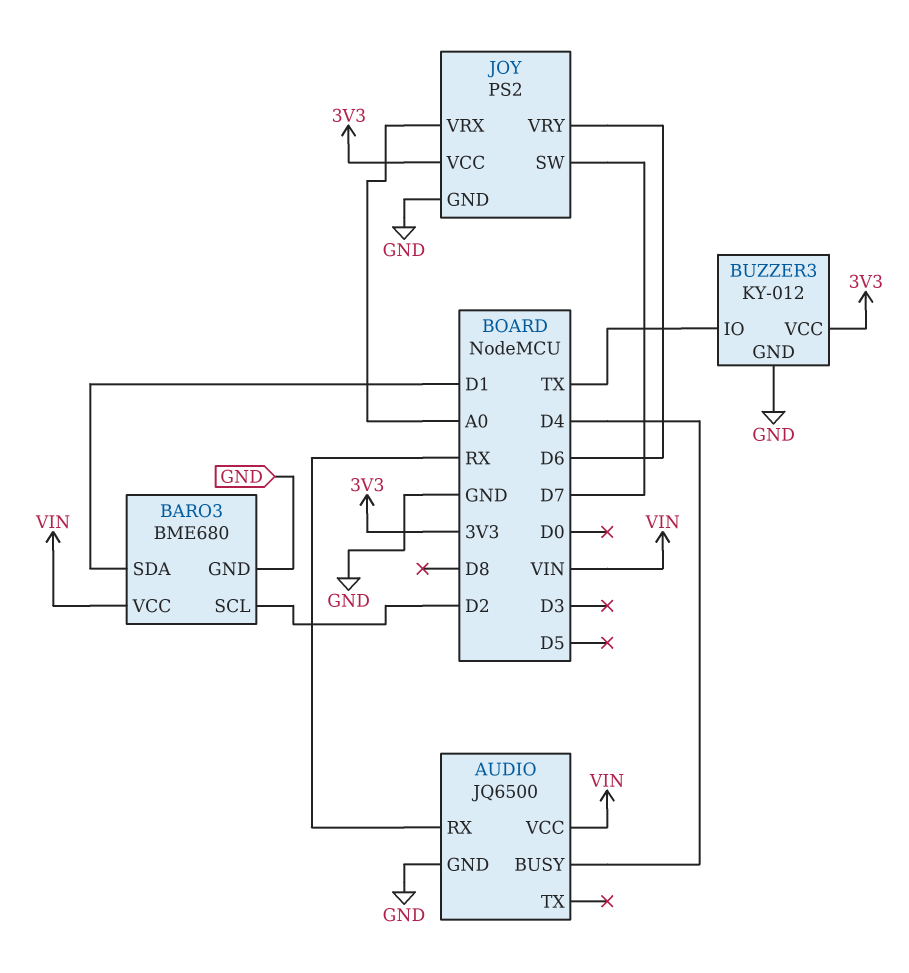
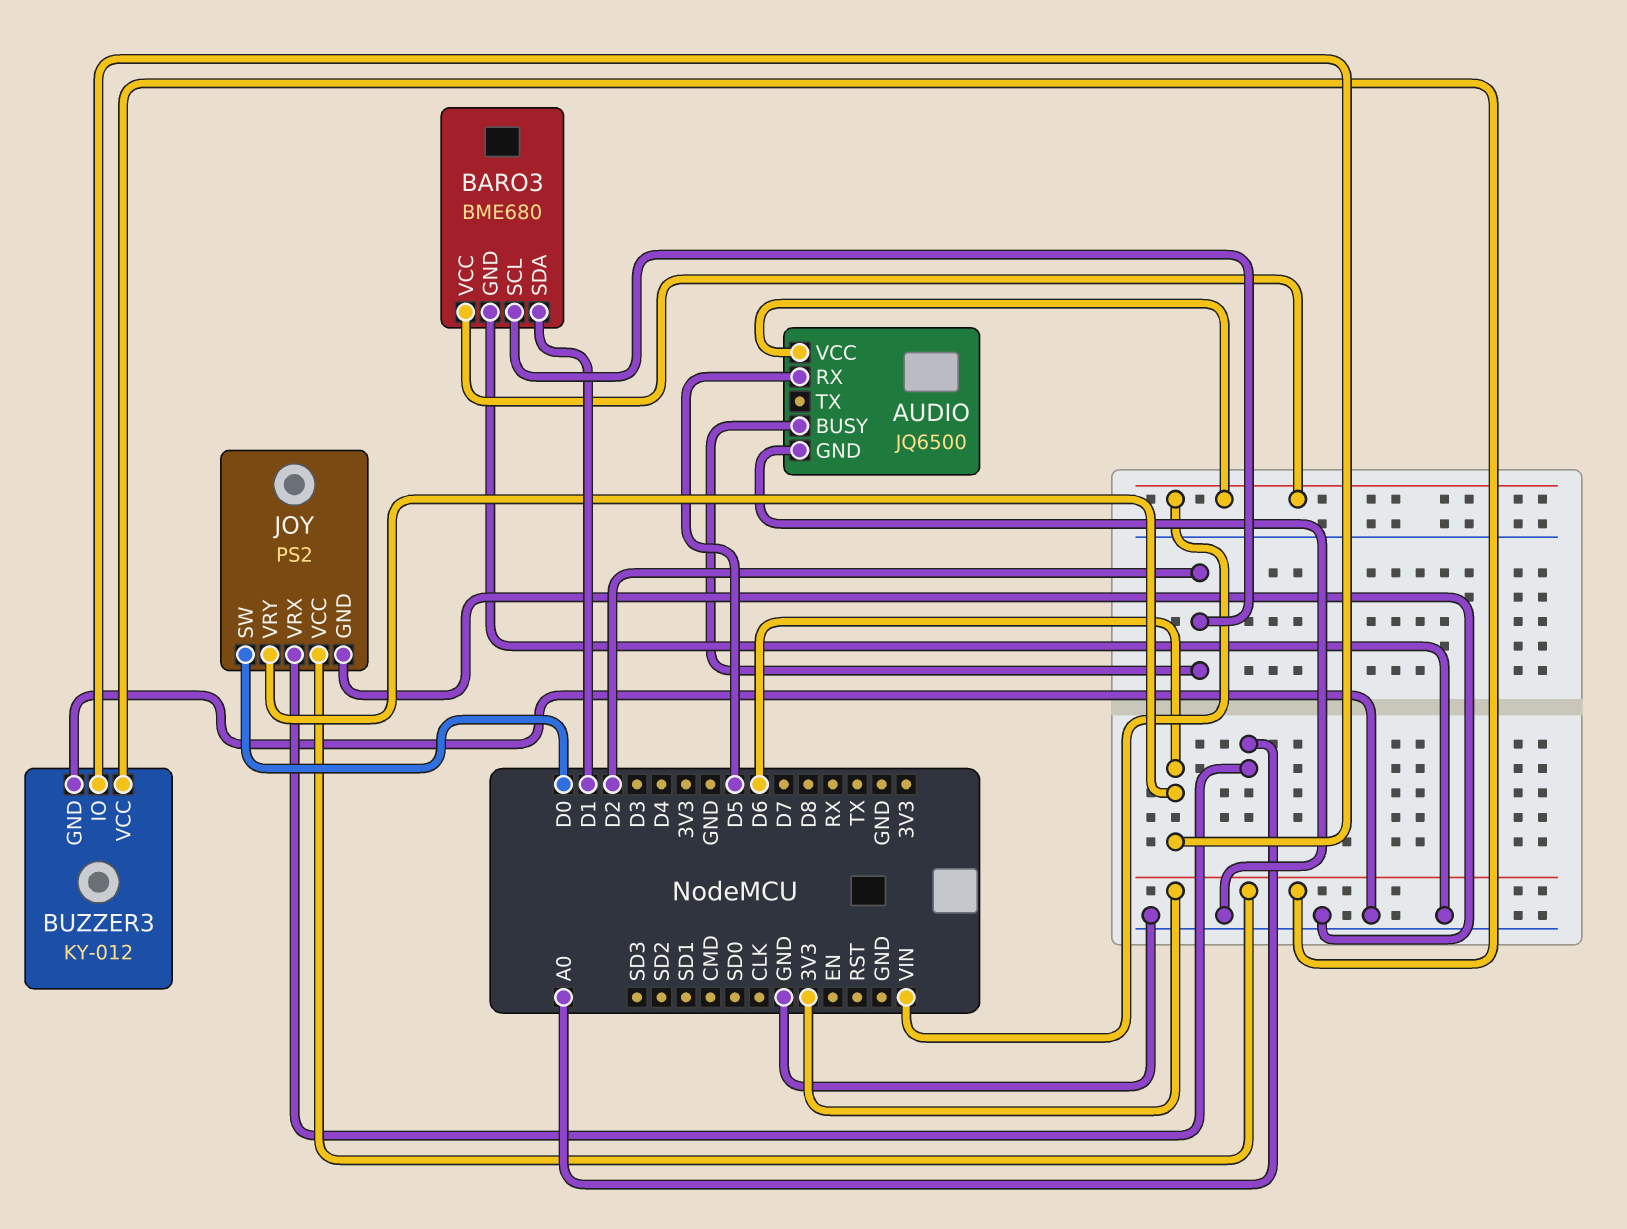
AUDIO pin BUSY: D4 -> D2
AUDIO pin RX: RX -> D5
BUZZER3 pin IO: TX -> D6
JOY pin SW: D7 -> D0

